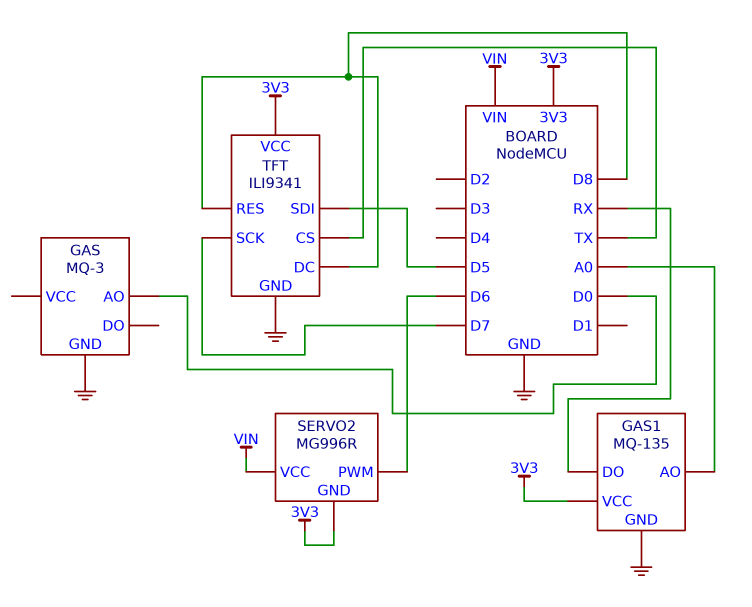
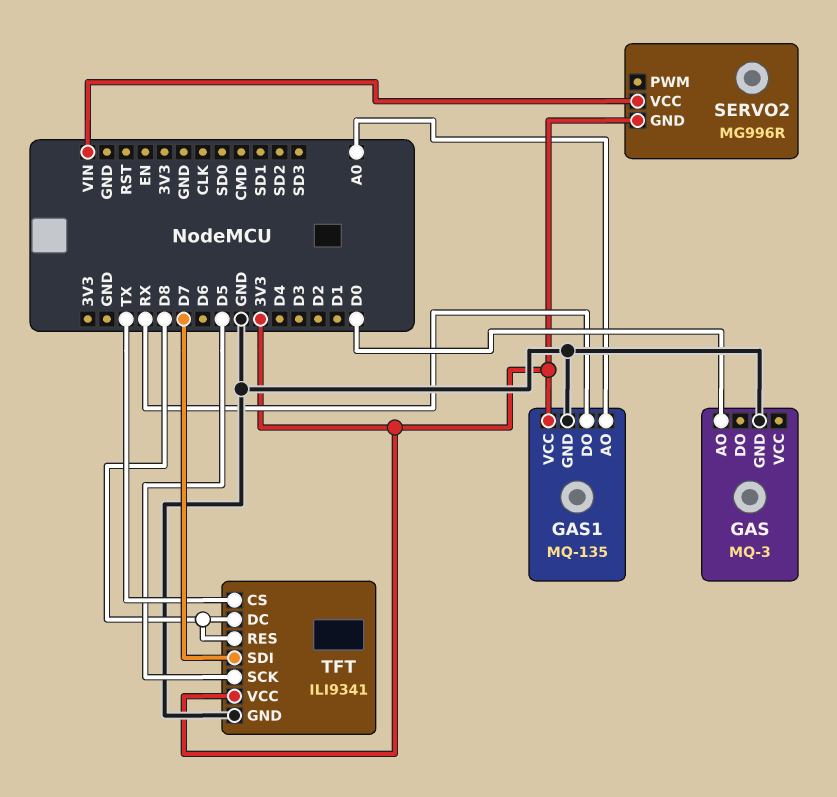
SERVO2 pin PWM: D6 -> none
TFT pin SCK: D7 -> D5
TFT pin SDI: D5 -> D7

